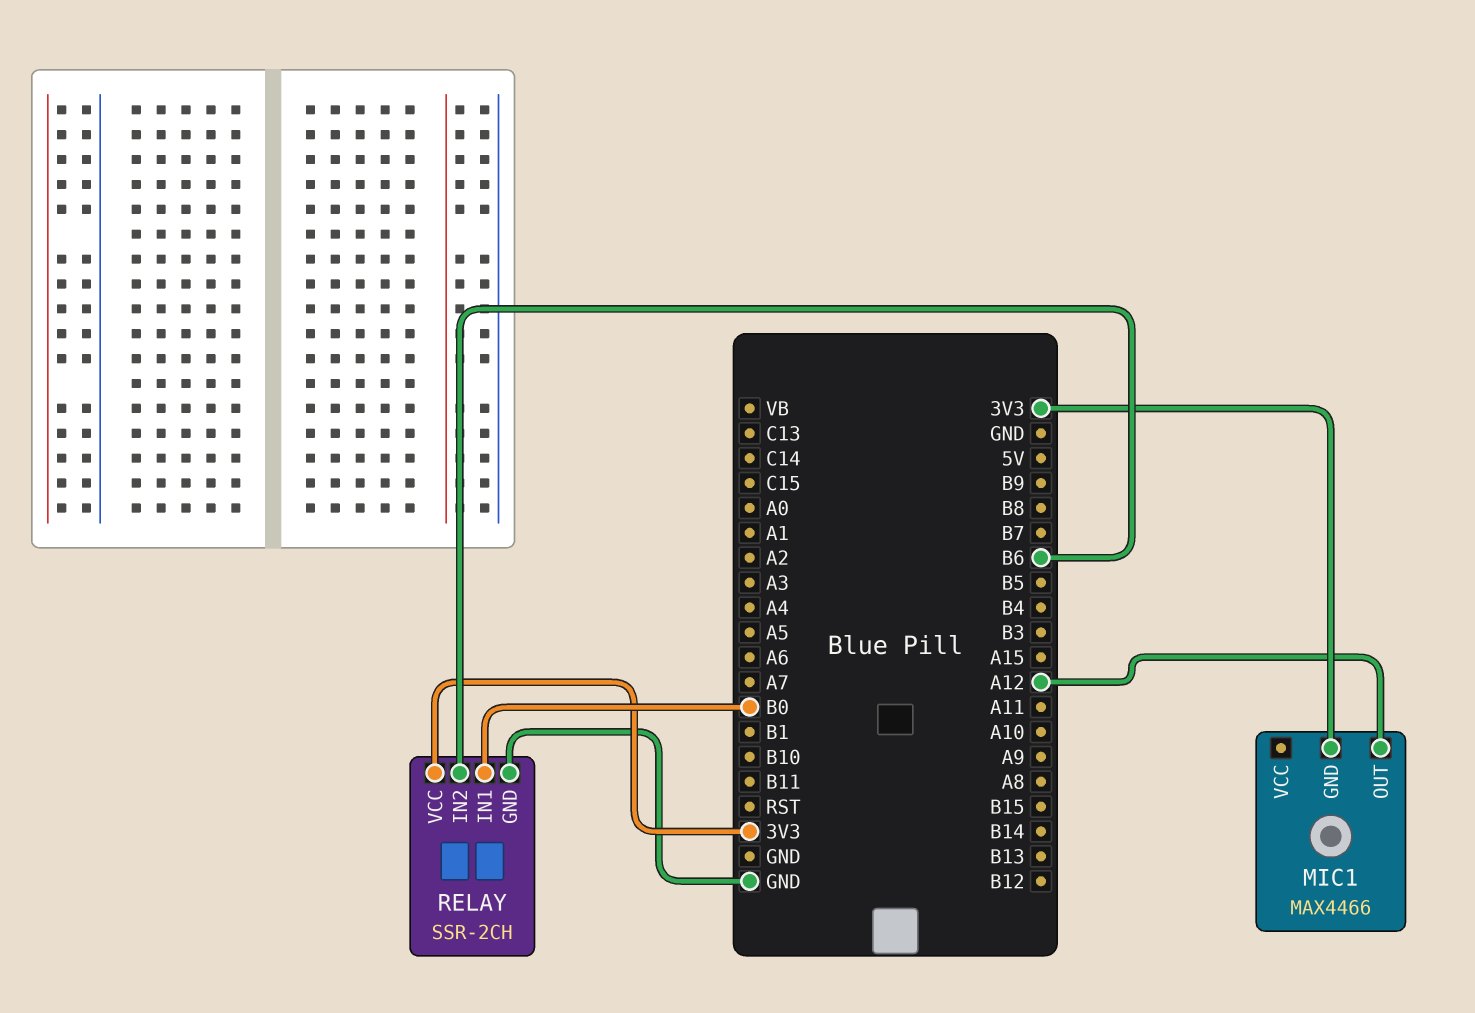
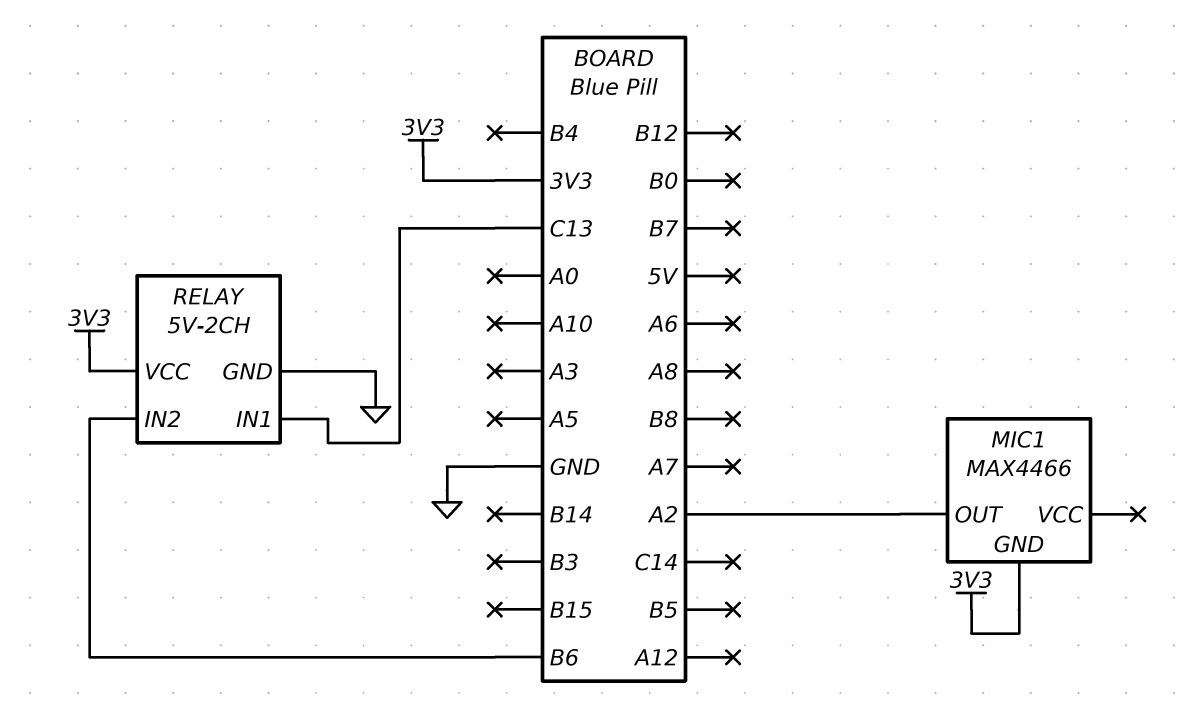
MIC1 pin OUT: A12 -> A2
RELAY: SSR-2CH -> 5V-2CH
RELAY pin IN1: B0 -> C13

